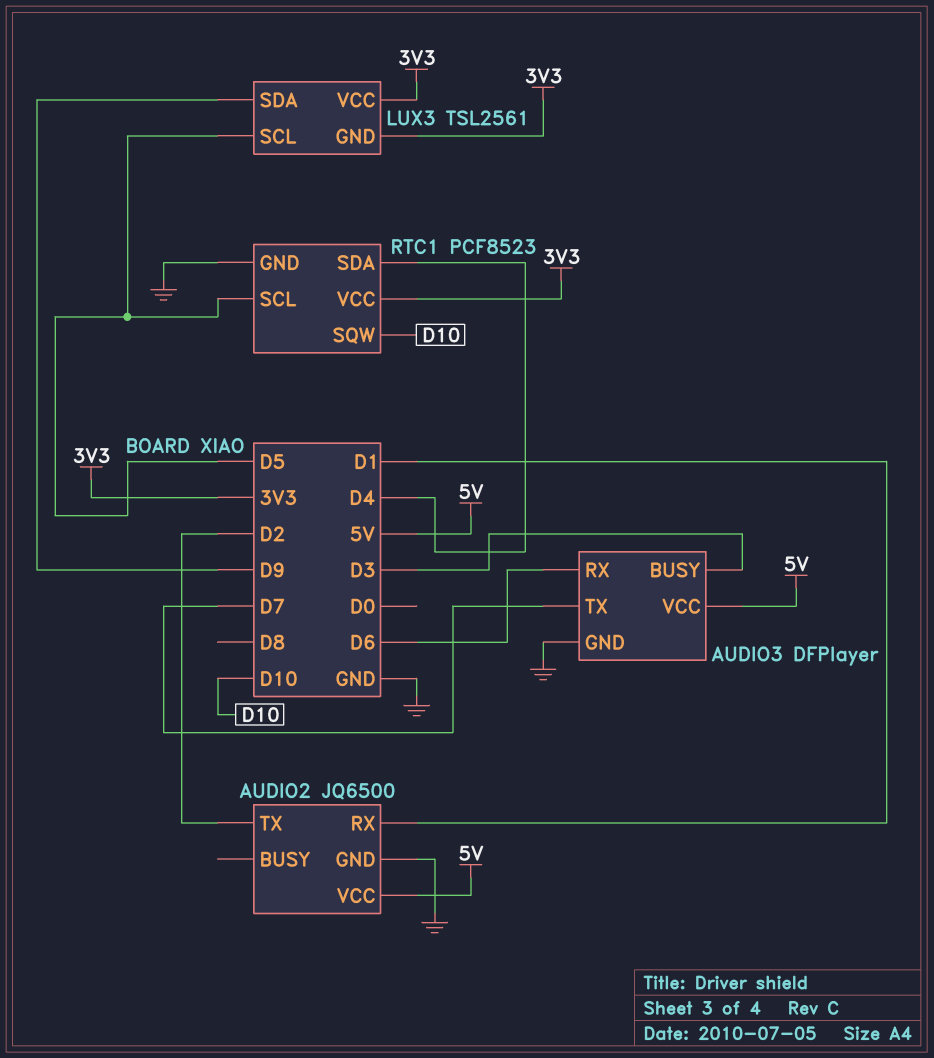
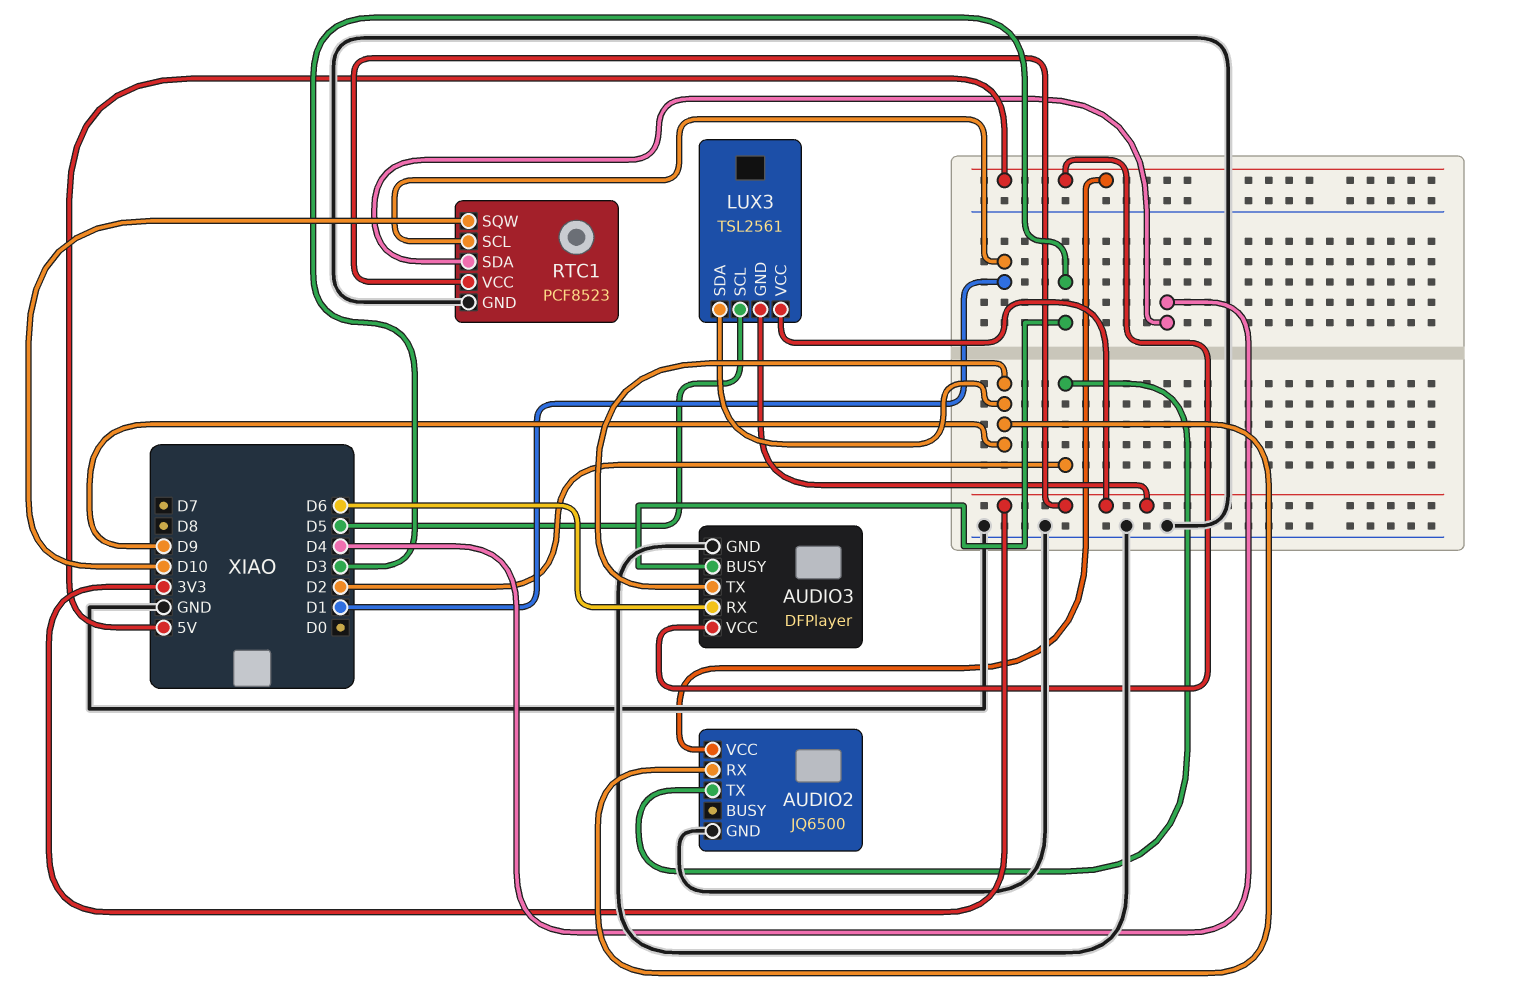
AUDIO2 pin RX: D1 -> D9
AUDIO3 pin TX: D7 -> D9
RTC1 pin SCL: D5 -> D1

